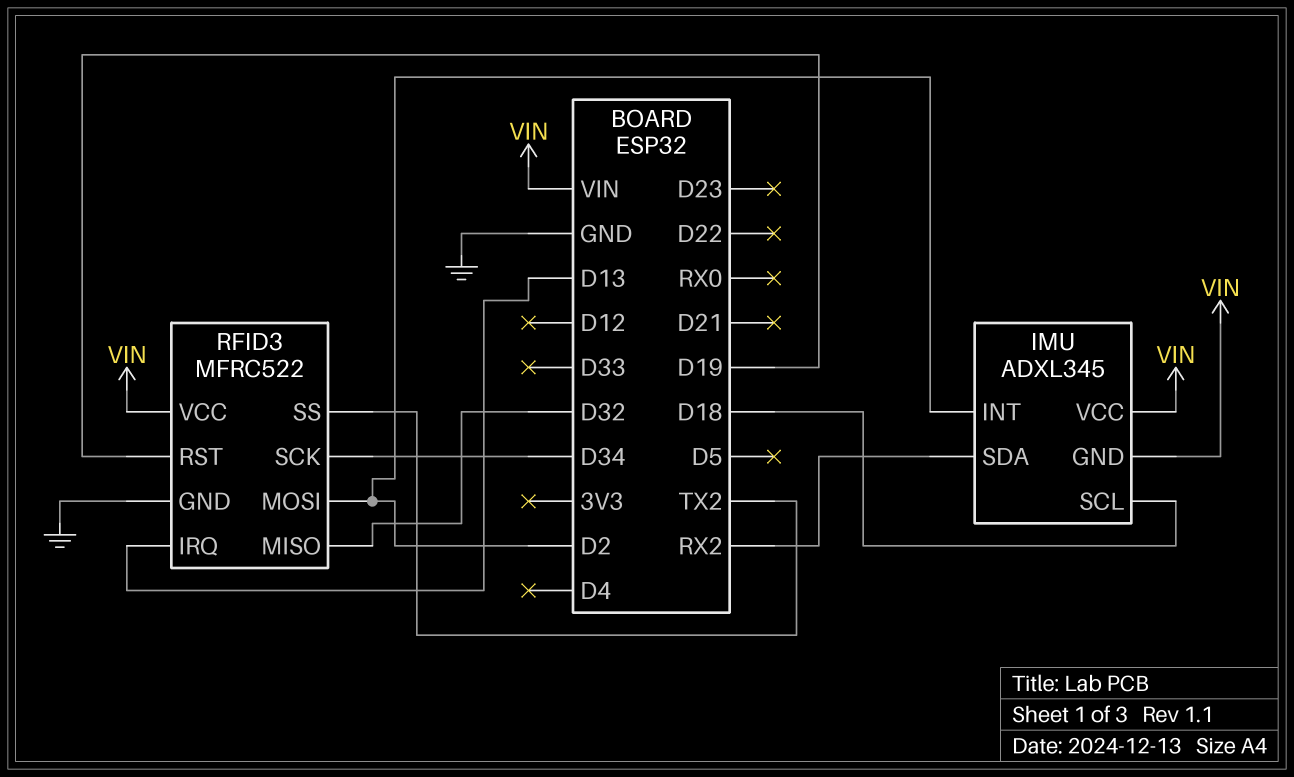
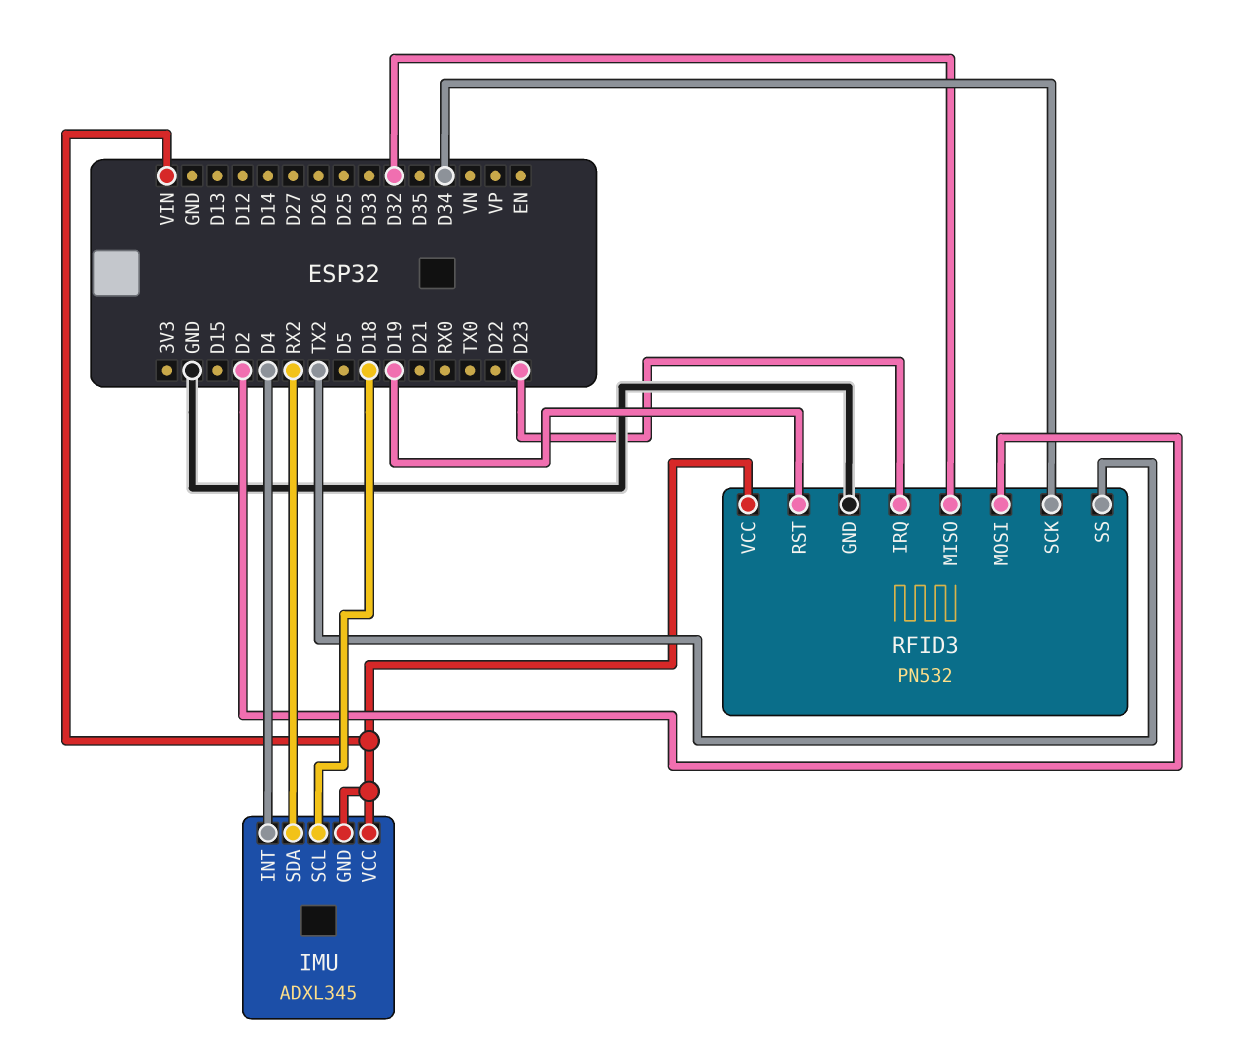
IMU pin INT: D2 -> D4
RFID3: MFRC522 -> PN532
RFID3 pin IRQ: D13 -> D23

